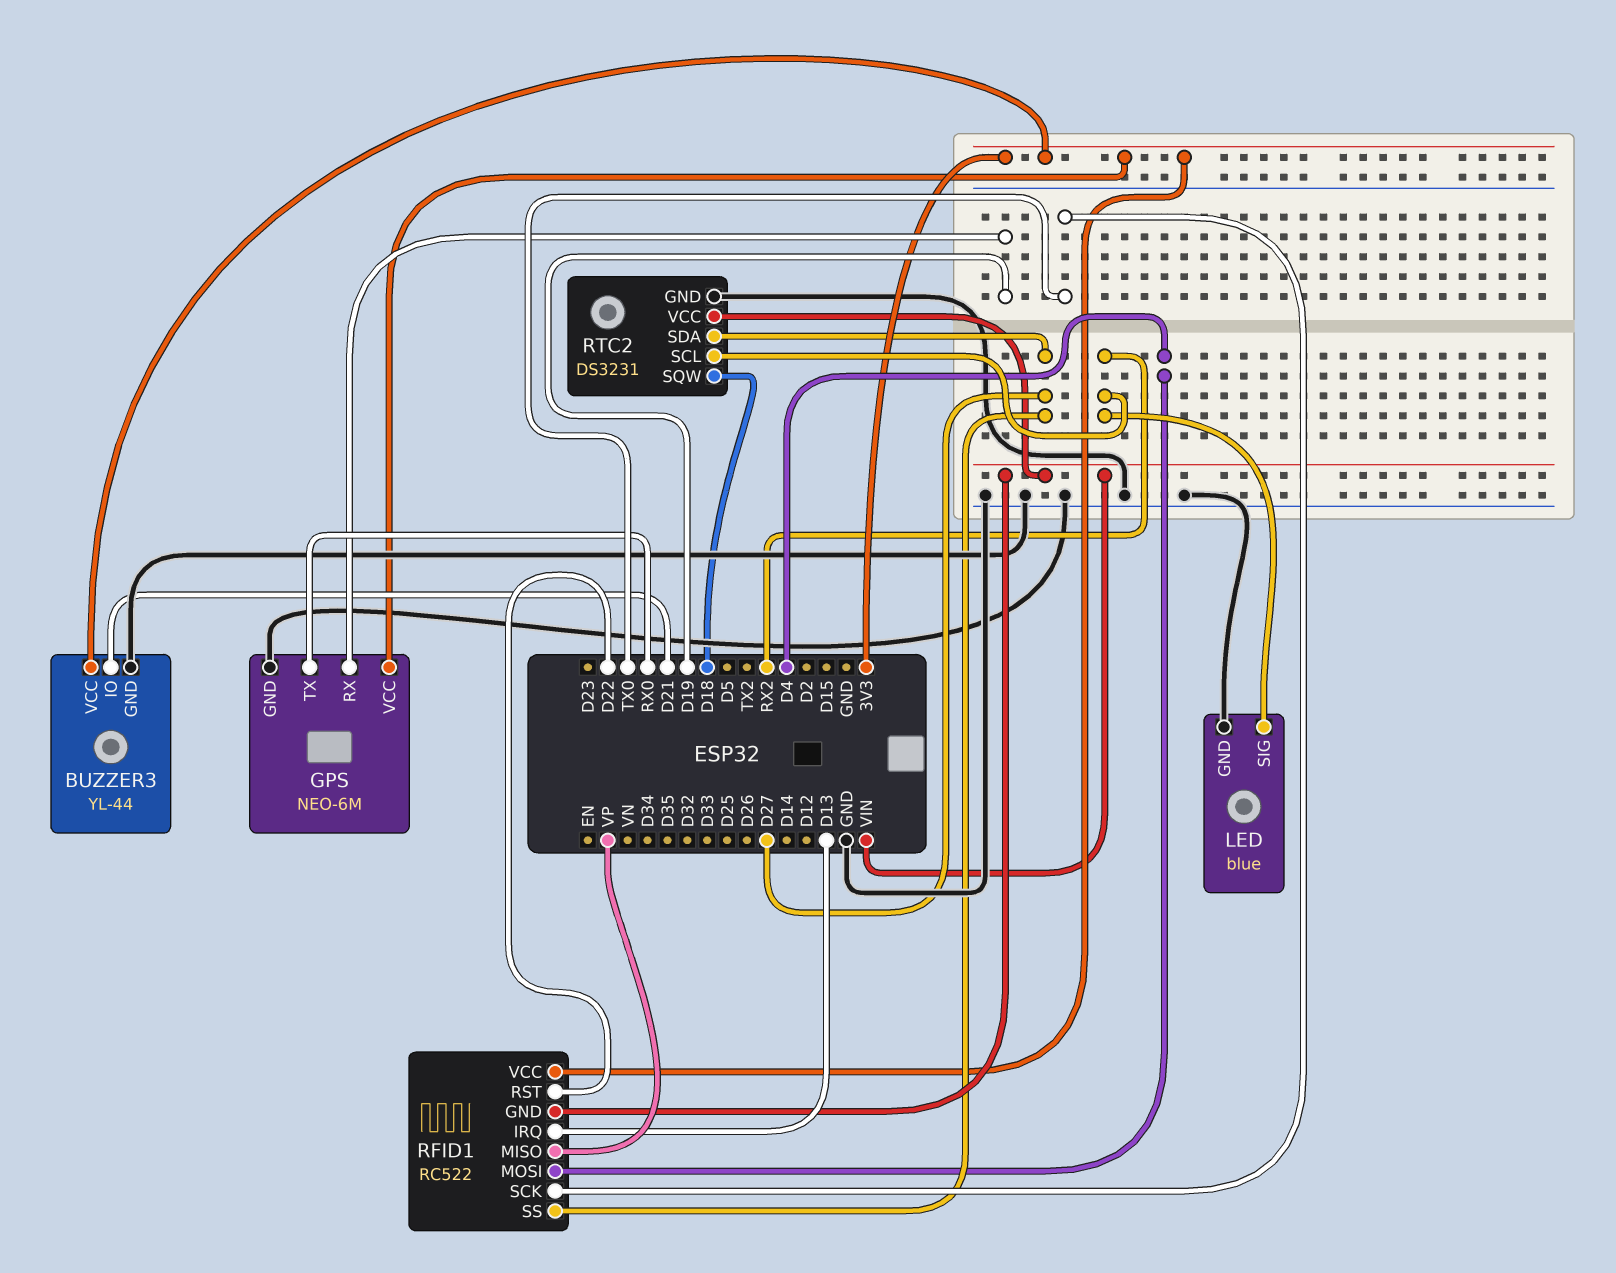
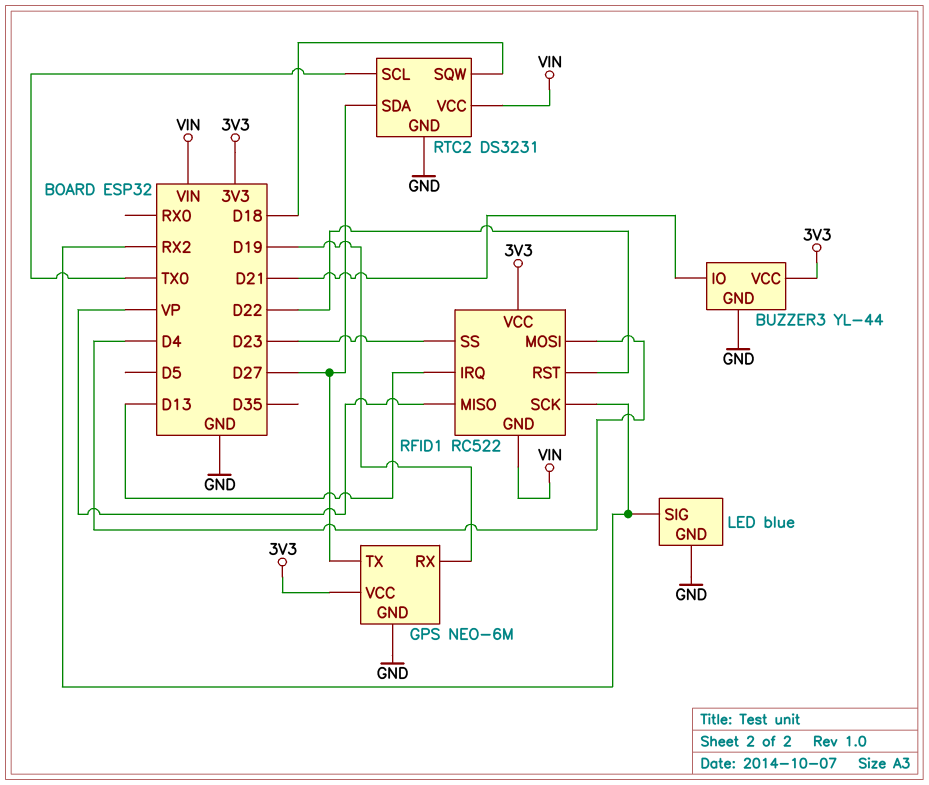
GPS pin TX: RX0 -> D27
RFID1 pin SCK: TX0 -> RX2
RFID1 pin SS: D27 -> D23
RTC2 pin SCL: RX2 -> TX0

